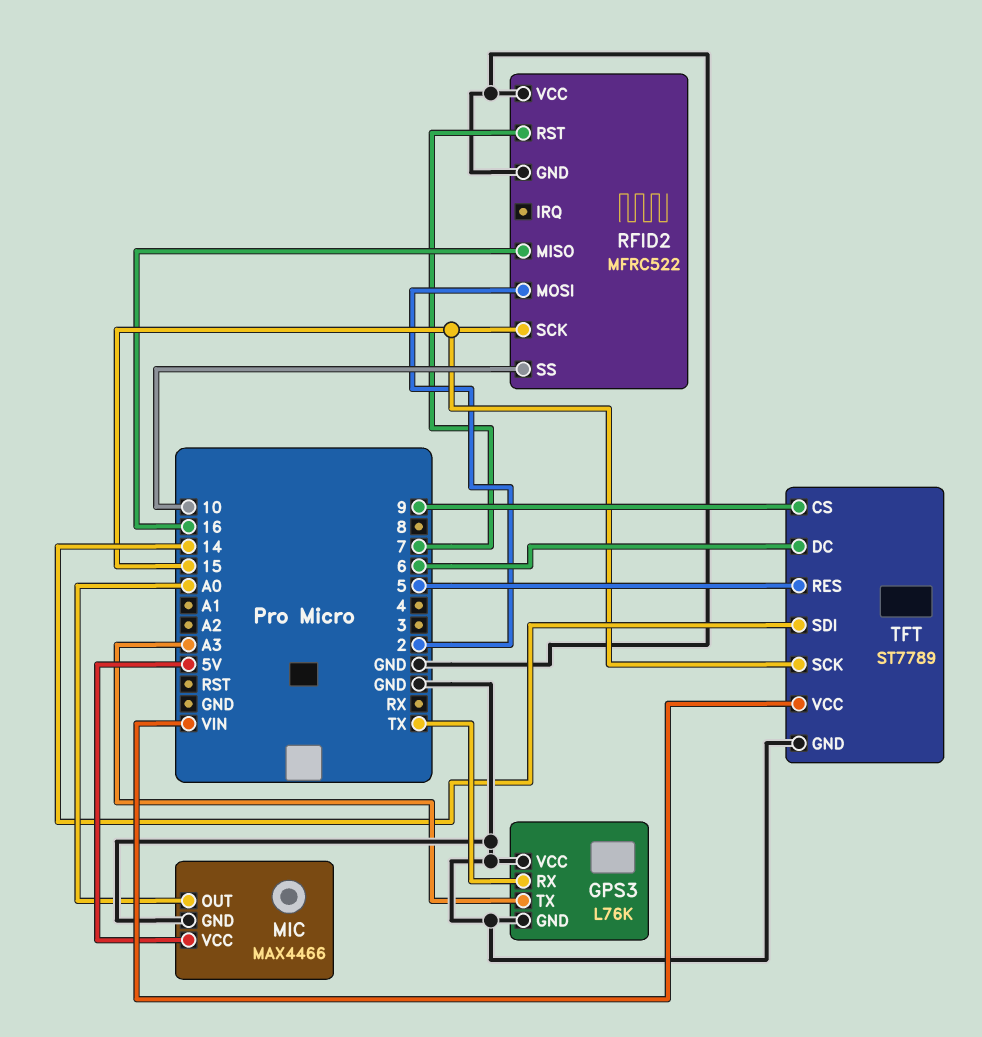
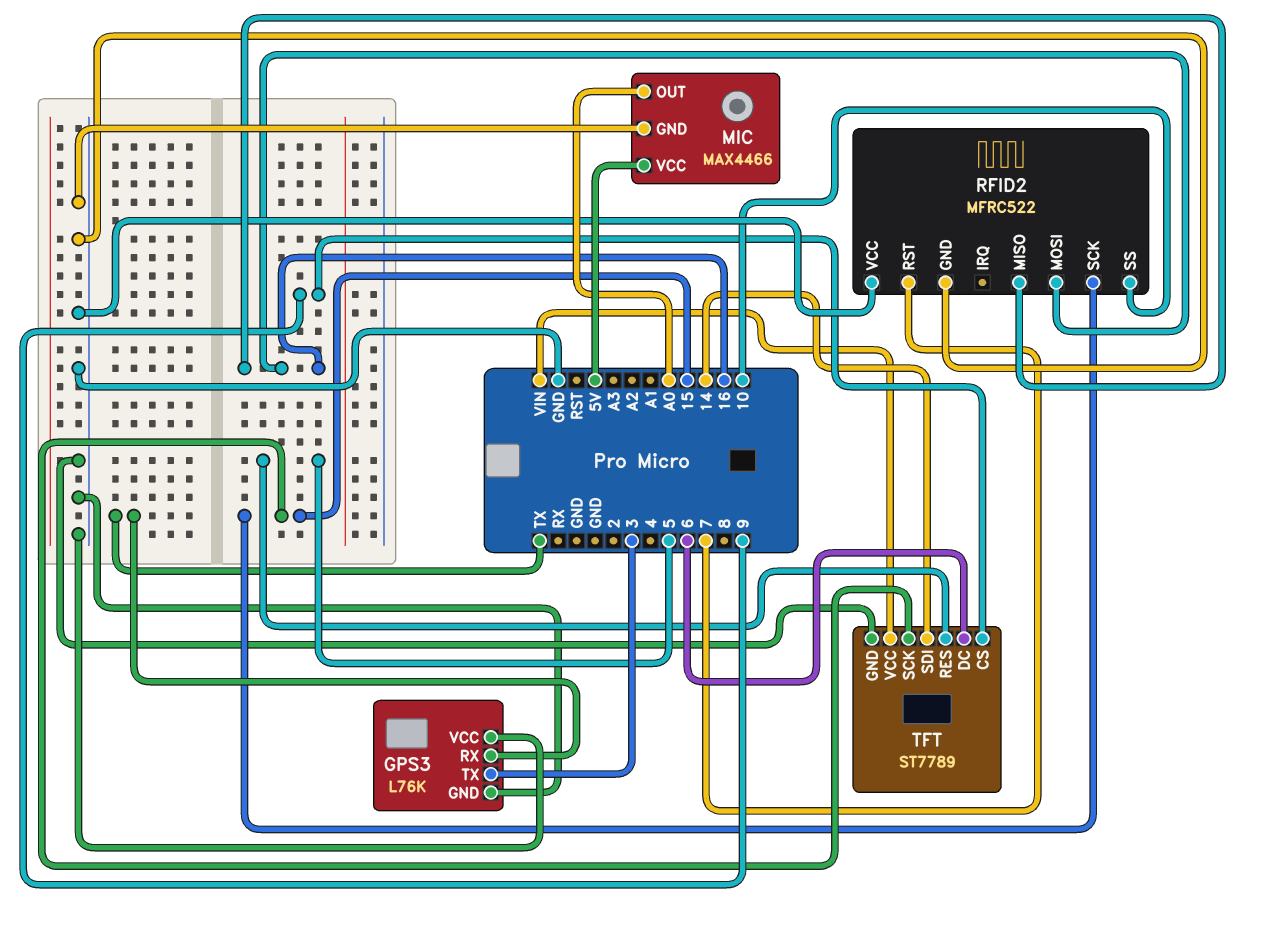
GPS3 pin TX: A3 -> 3
RFID2 pin MOSI: 2 -> 16

